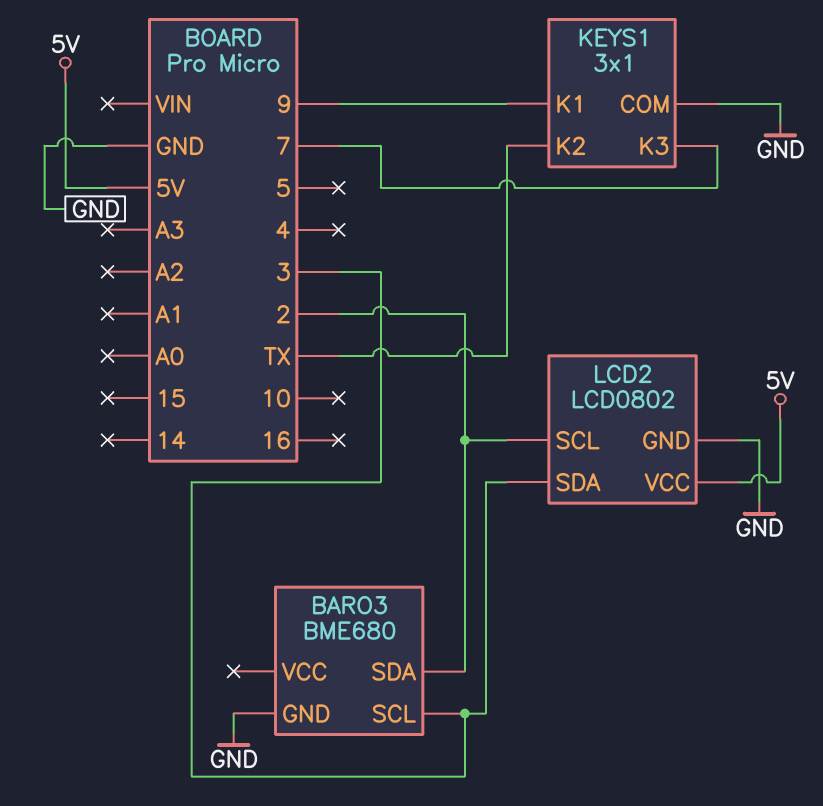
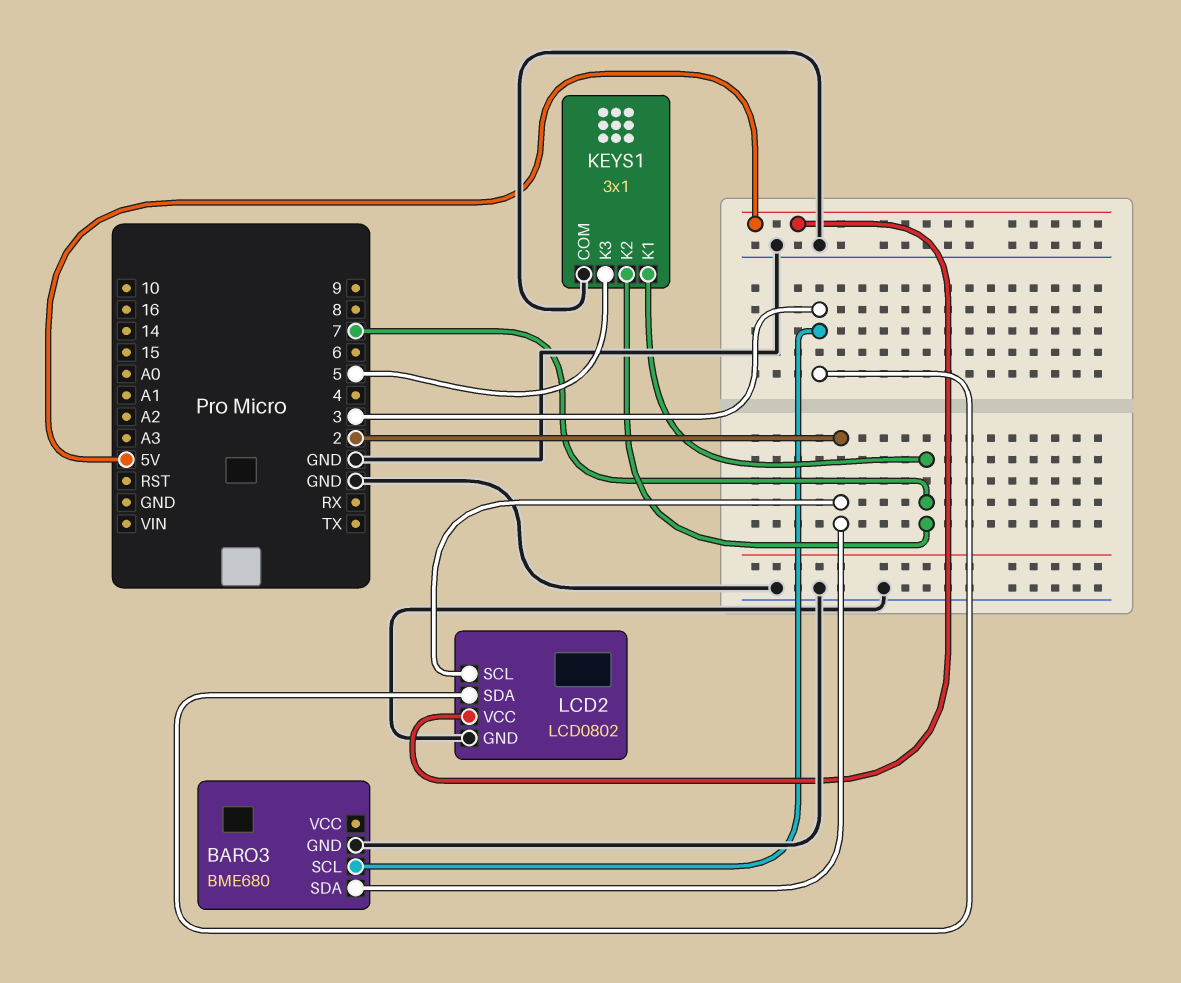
KEYS1 pin K1: 9 -> 7
KEYS1 pin K2: TX -> 7
KEYS1 pin K3: 7 -> 5

